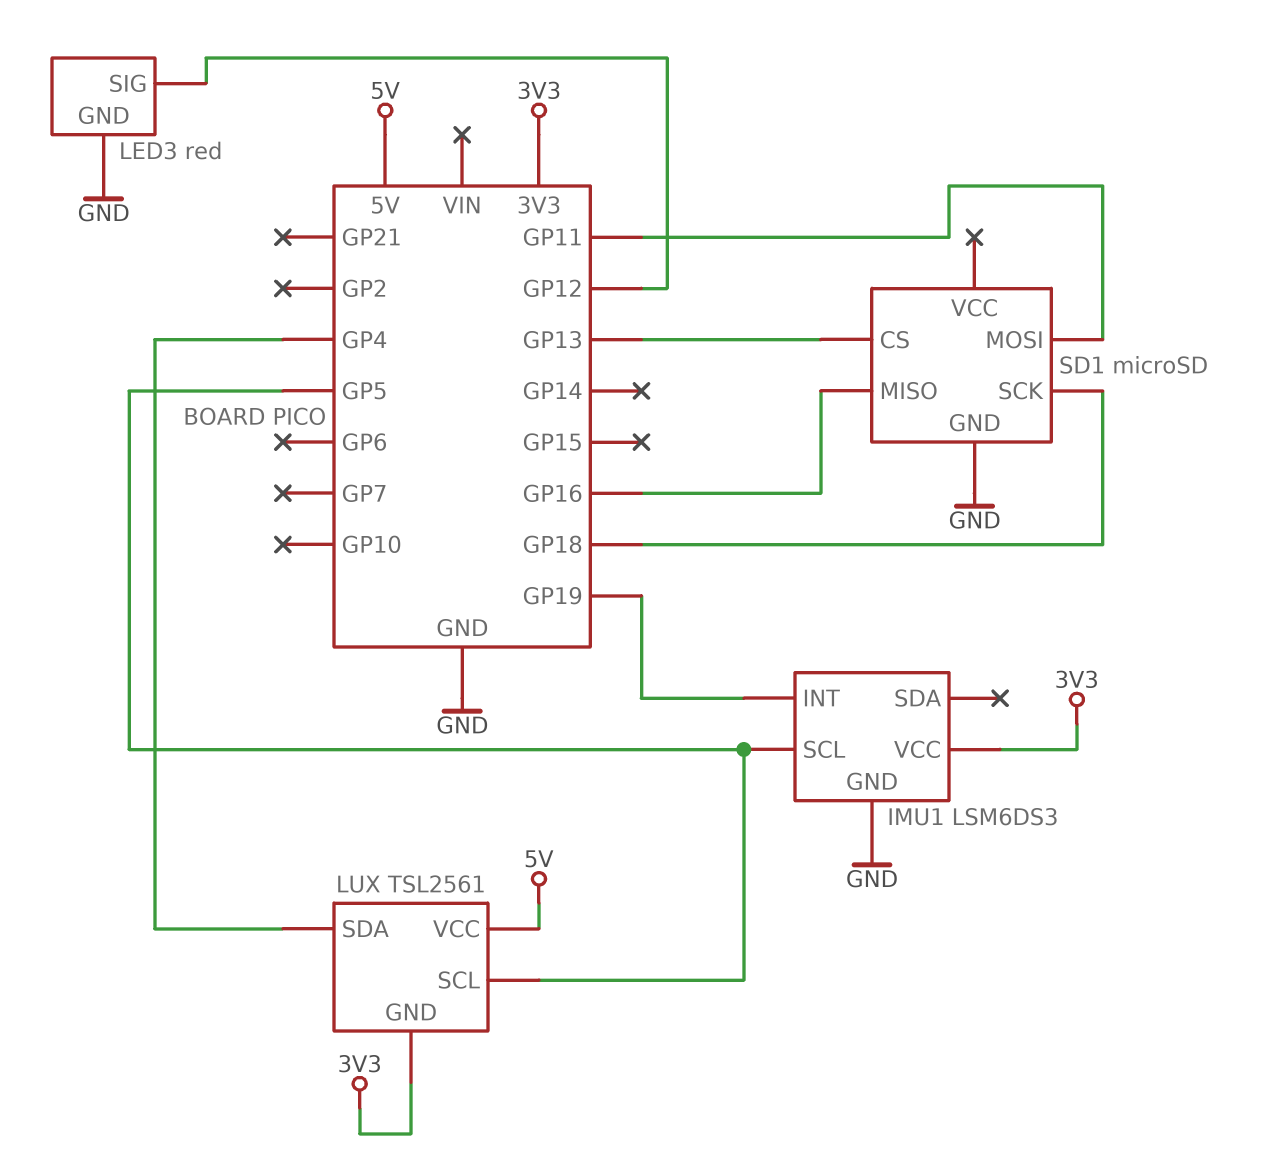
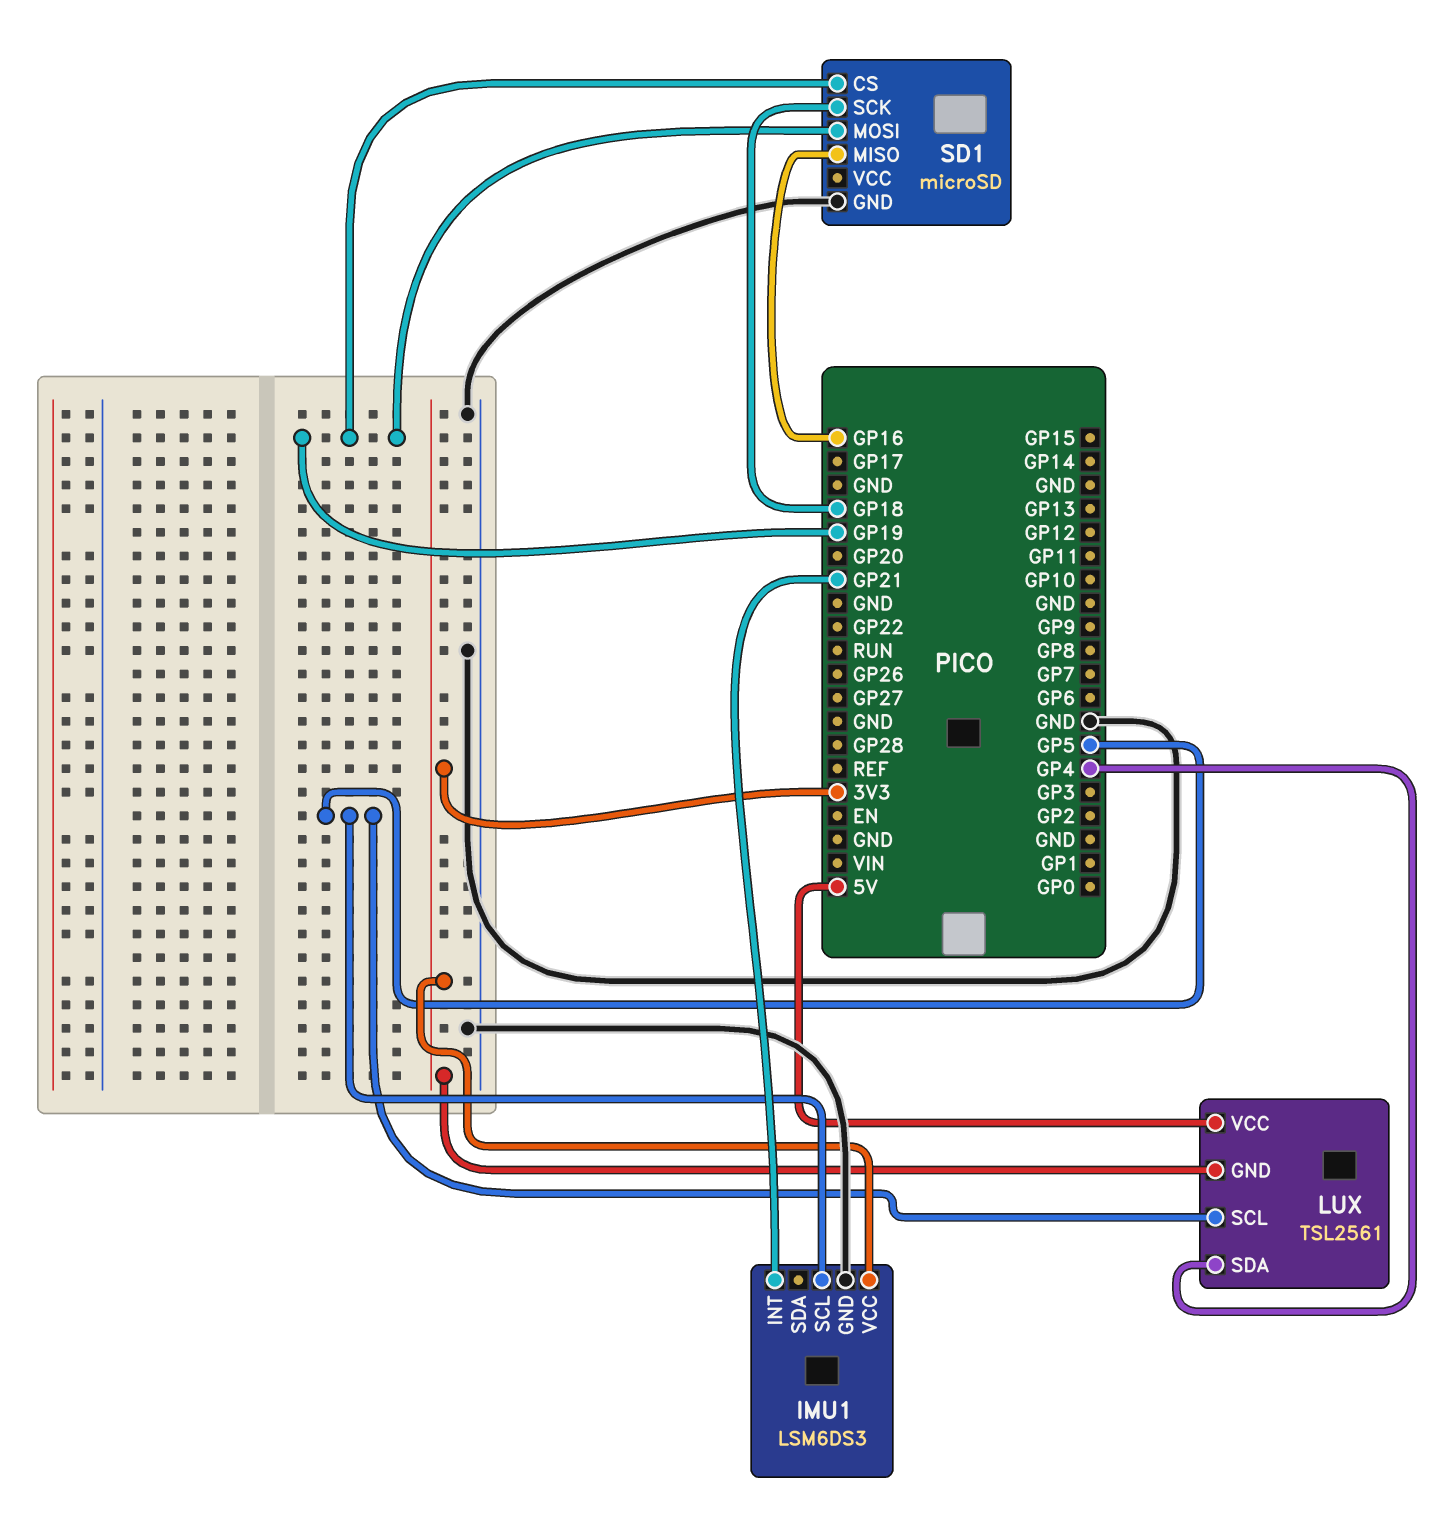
IMU1 pin INT: GP19 -> GP21
LED3: red -> none
LED3 pin GND: GND -> none
LED3 pin SIG: GP12 -> none
SD1 pin CS: GP13 -> GP19
SD1 pin MOSI: GP11 -> GP19

